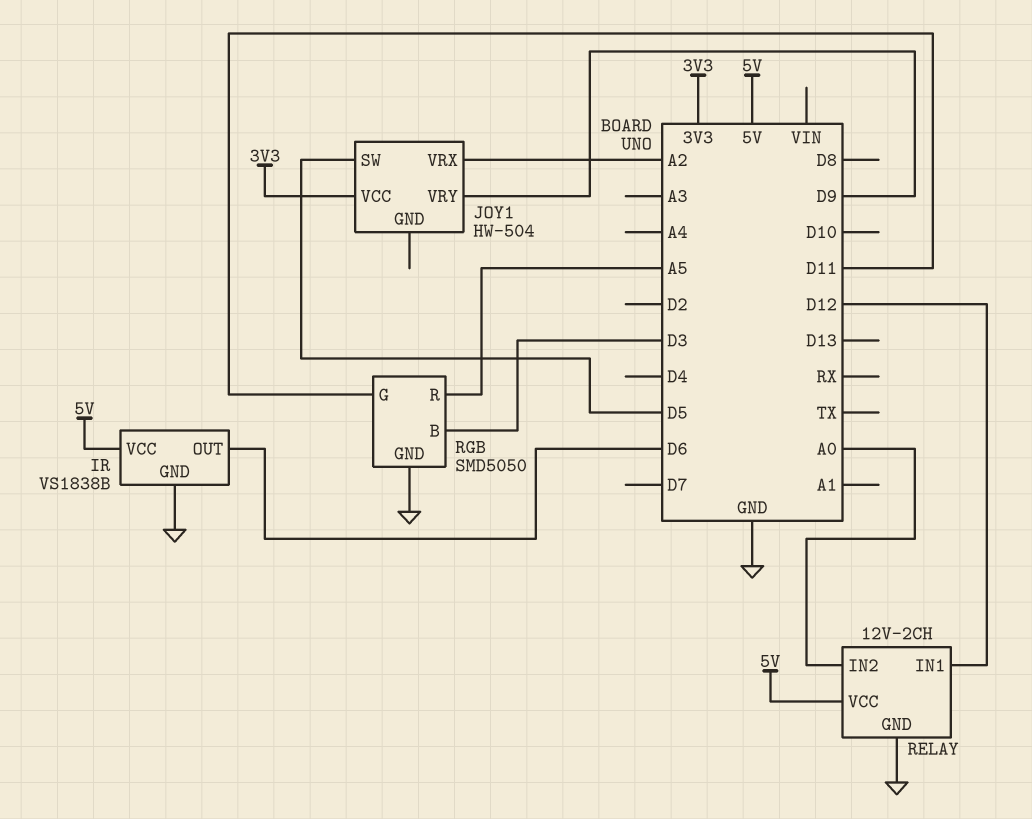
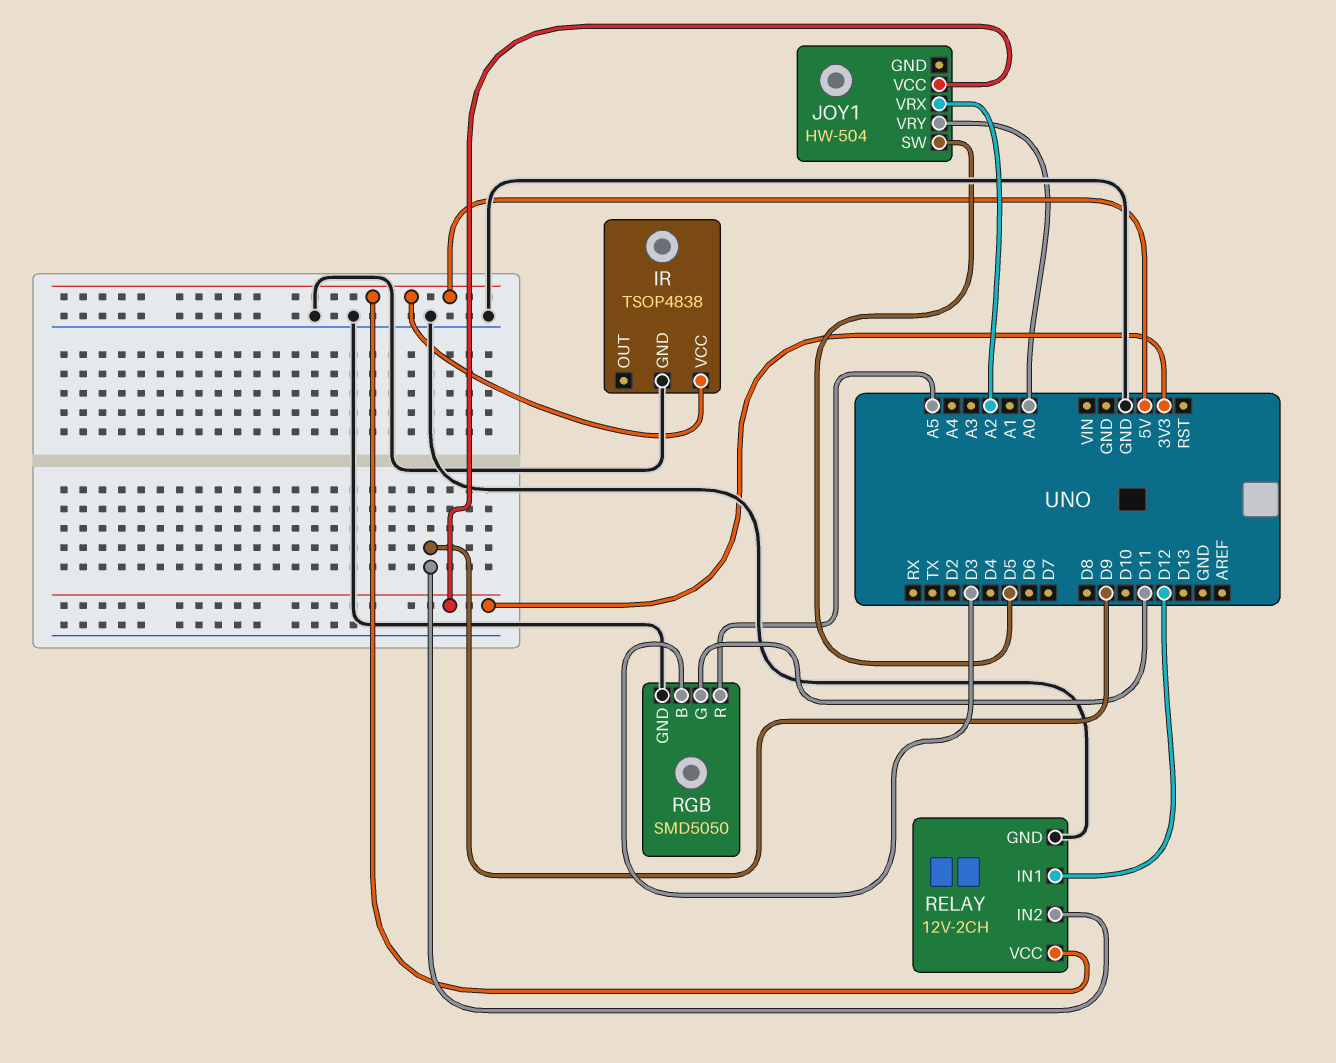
IR: VS1838B -> TSOP4838
IR pin OUT: D6 -> none
JOY1 pin VRY: D9 -> A0
RELAY pin IN2: A0 -> D9

